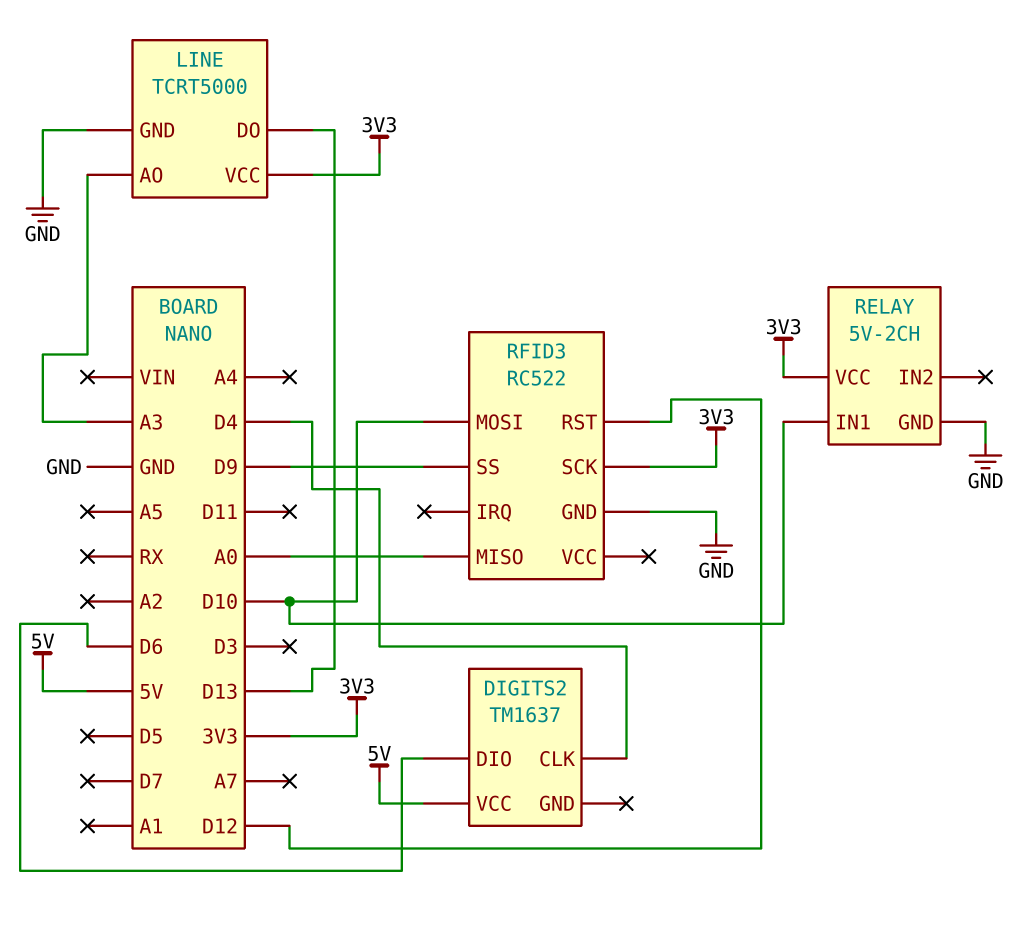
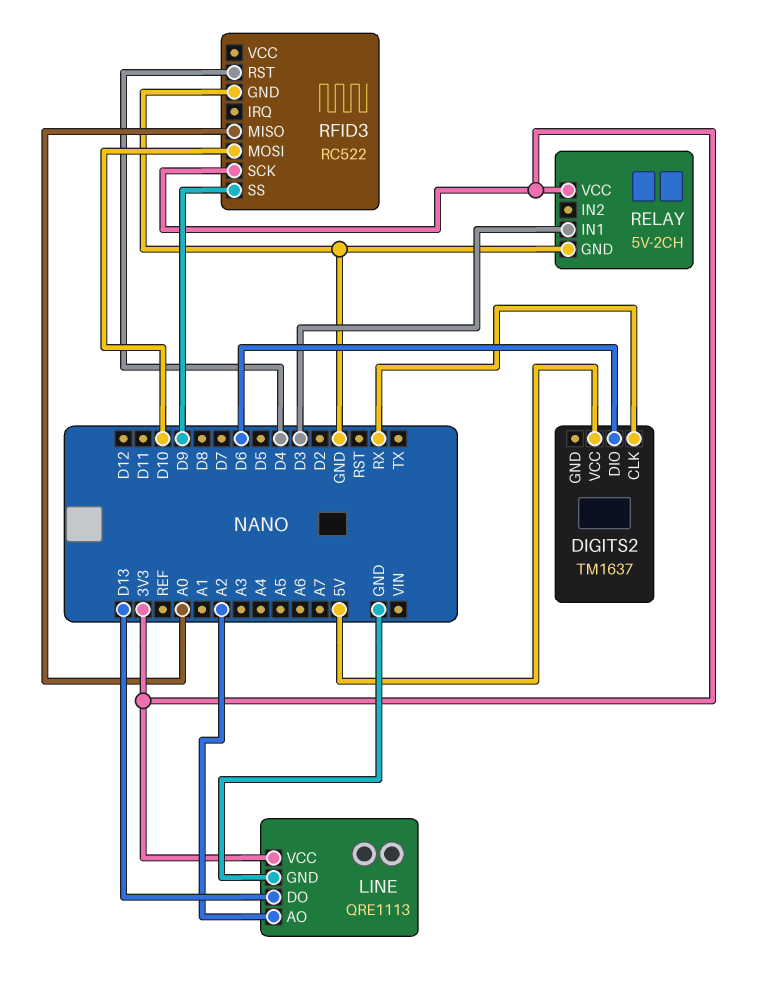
DIGITS2 pin CLK: D4 -> RX
LINE: TCRT5000 -> QRE1113
LINE pin AO: A3 -> A2
RELAY pin IN1: D10 -> D3
RFID3 pin RST: D12 -> D4

